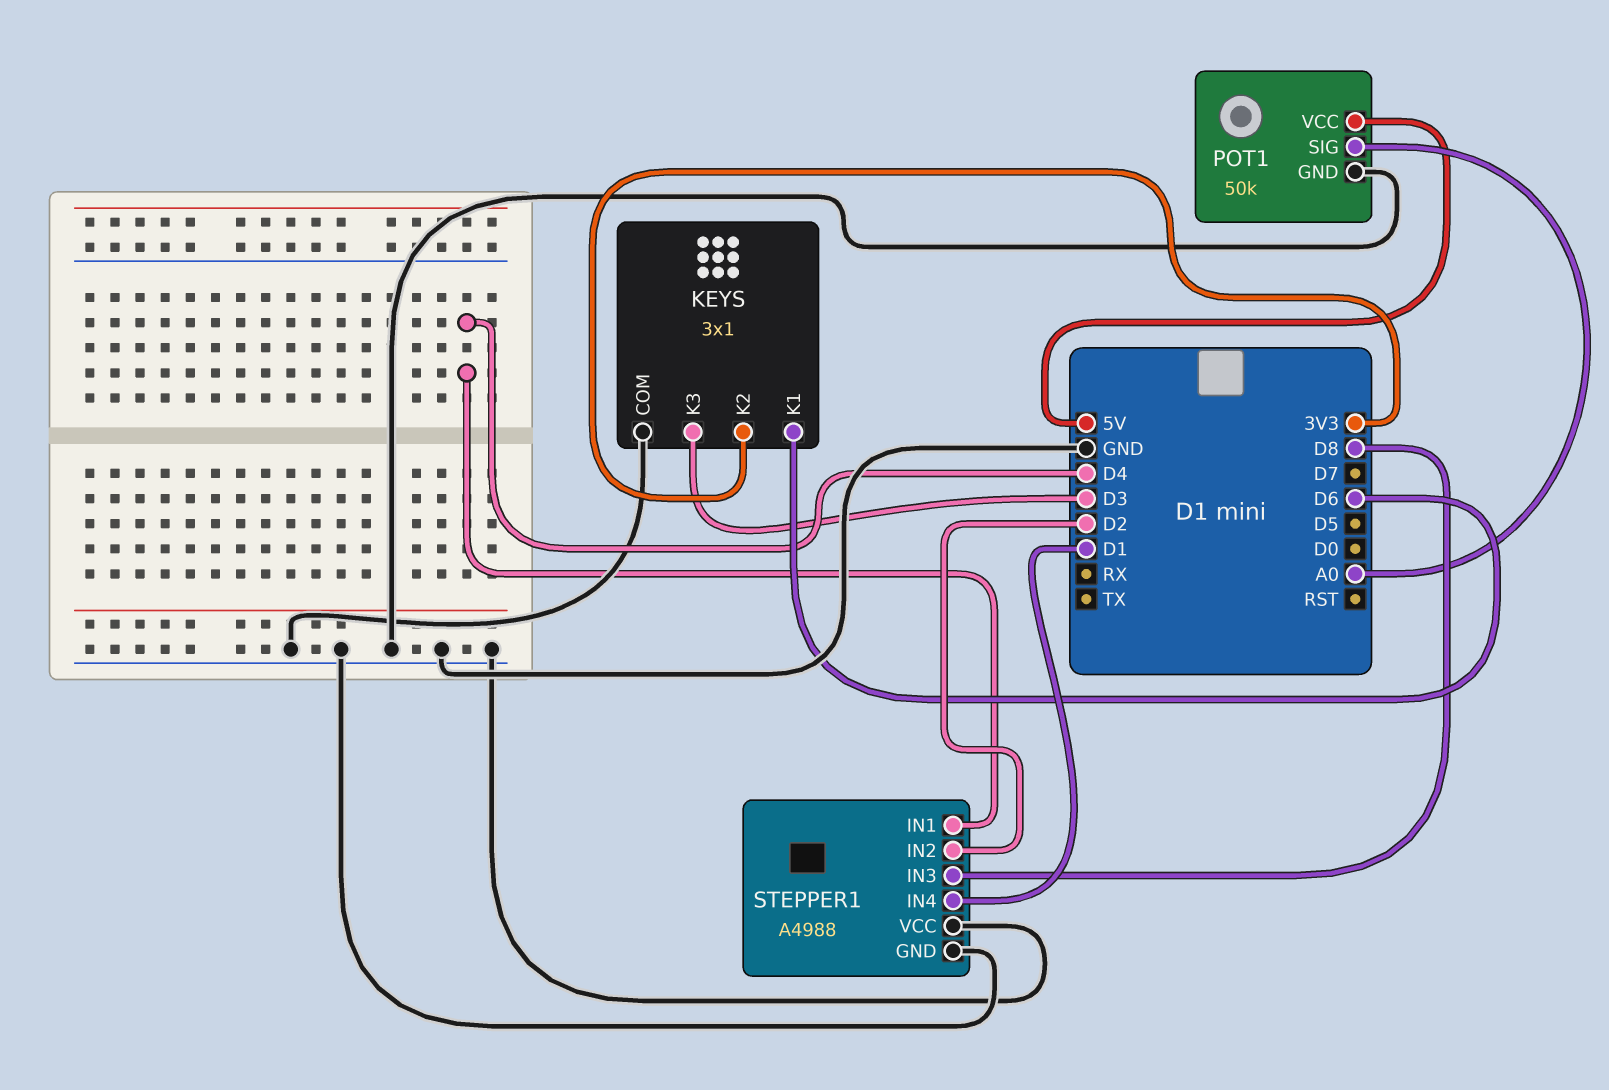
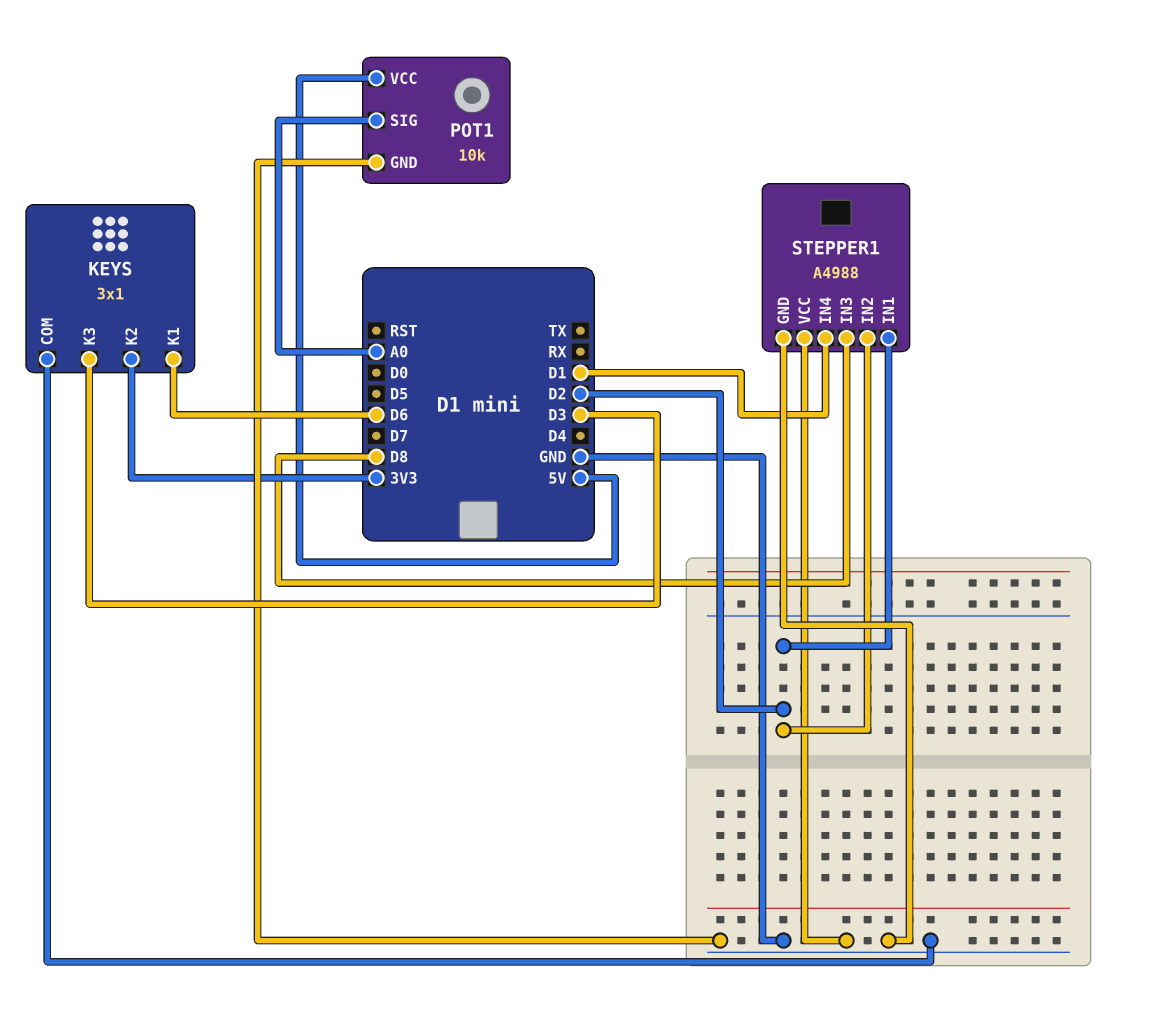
POT1: 50k -> 10k
STEPPER1 pin IN1: D4 -> D2

